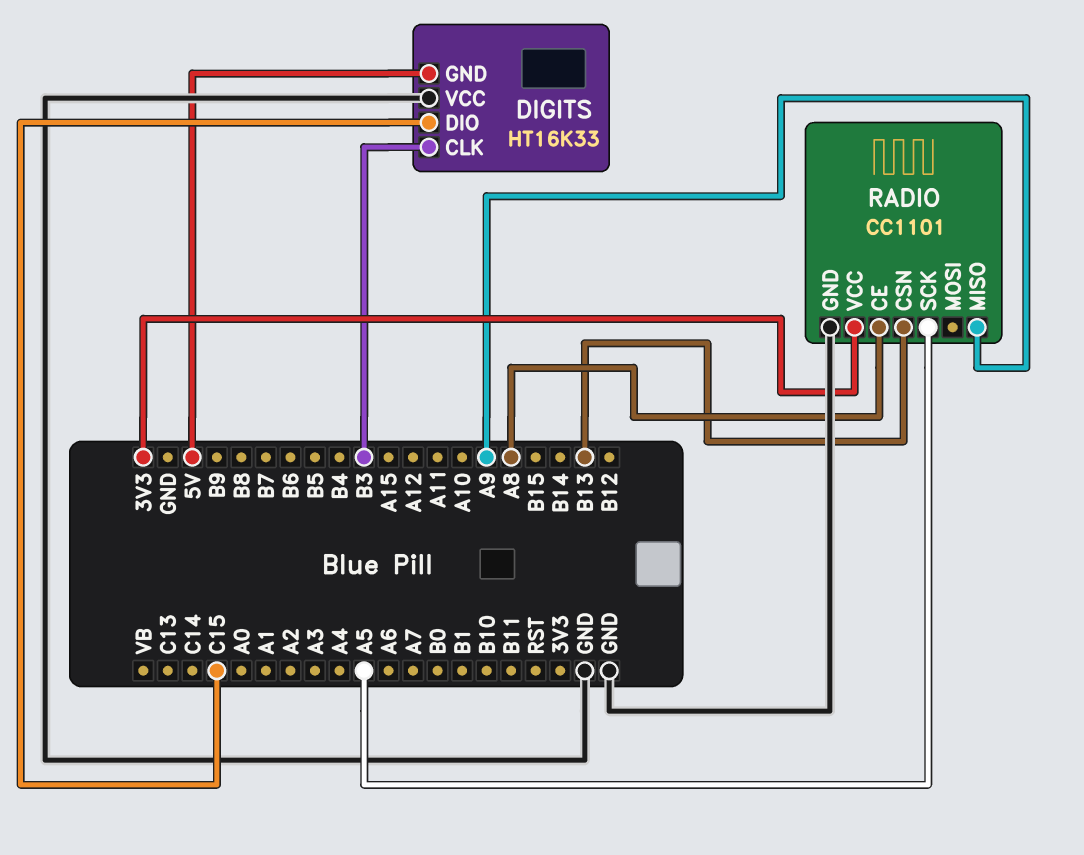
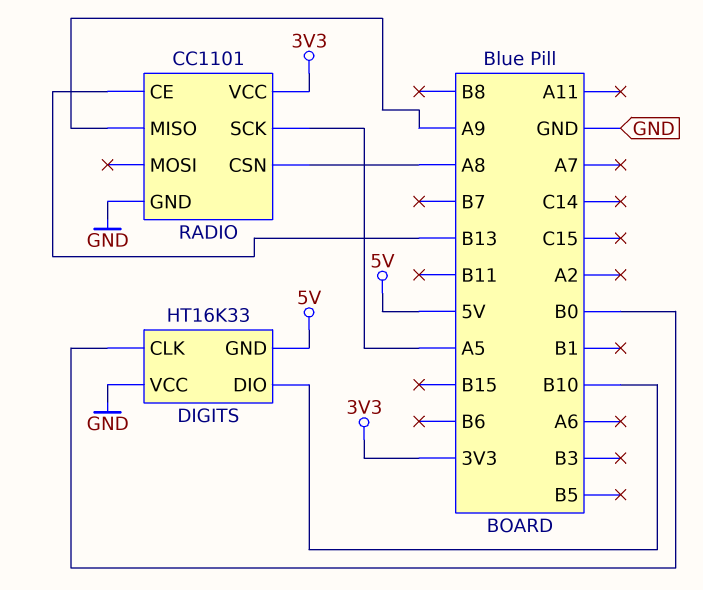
DIGITS pin CLK: B3 -> B0
DIGITS pin DIO: C15 -> B10
RADIO pin CE: A8 -> B13
RADIO pin CSN: B13 -> A8

